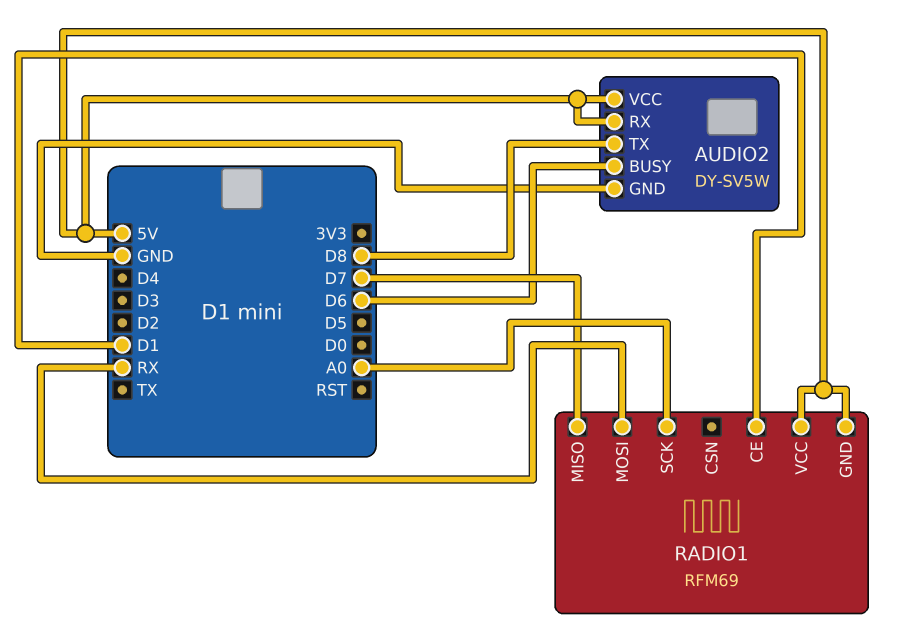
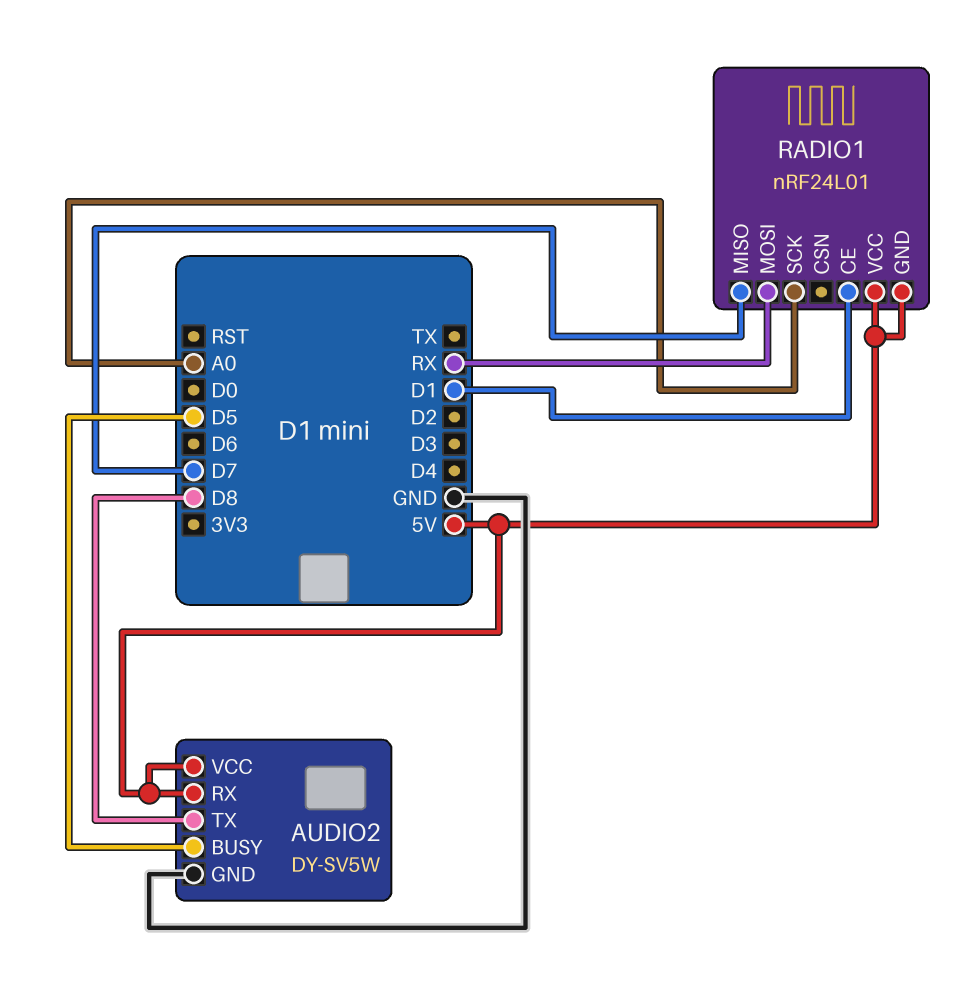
AUDIO2 pin BUSY: D6 -> D5
RADIO1: RFM69 -> nRF24L01

